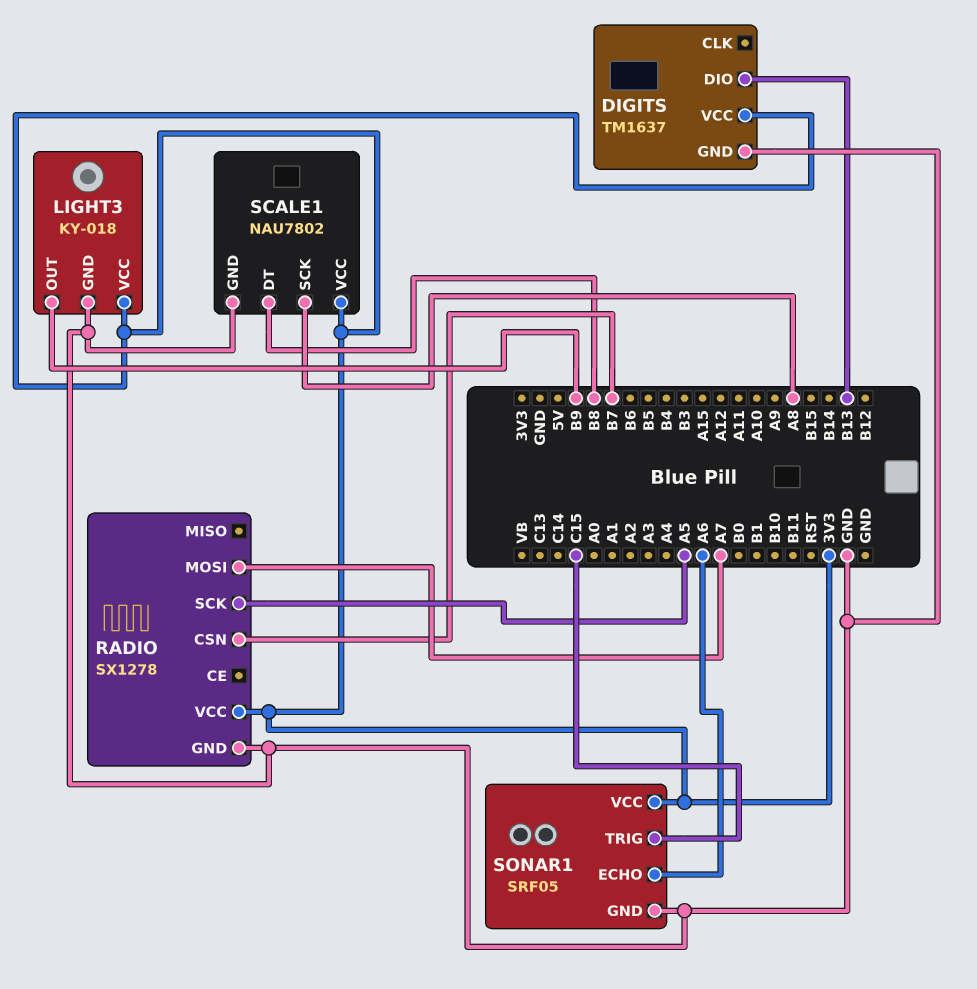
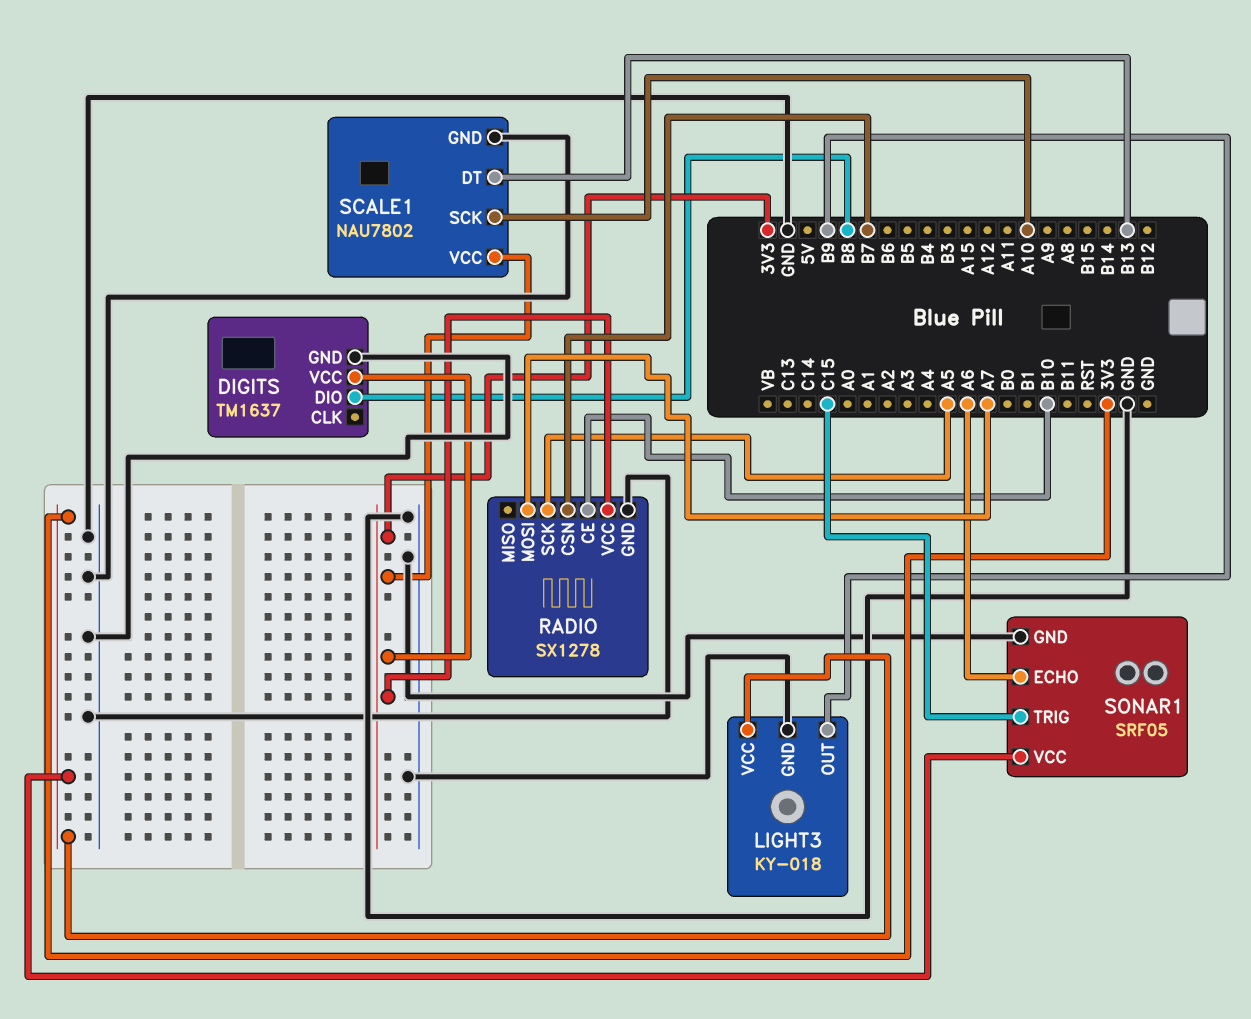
DIGITS pin DIO: B13 -> B8
RADIO pin CE: none -> B10
SCALE1 pin DT: B8 -> B13
SCALE1 pin SCK: A8 -> A10

